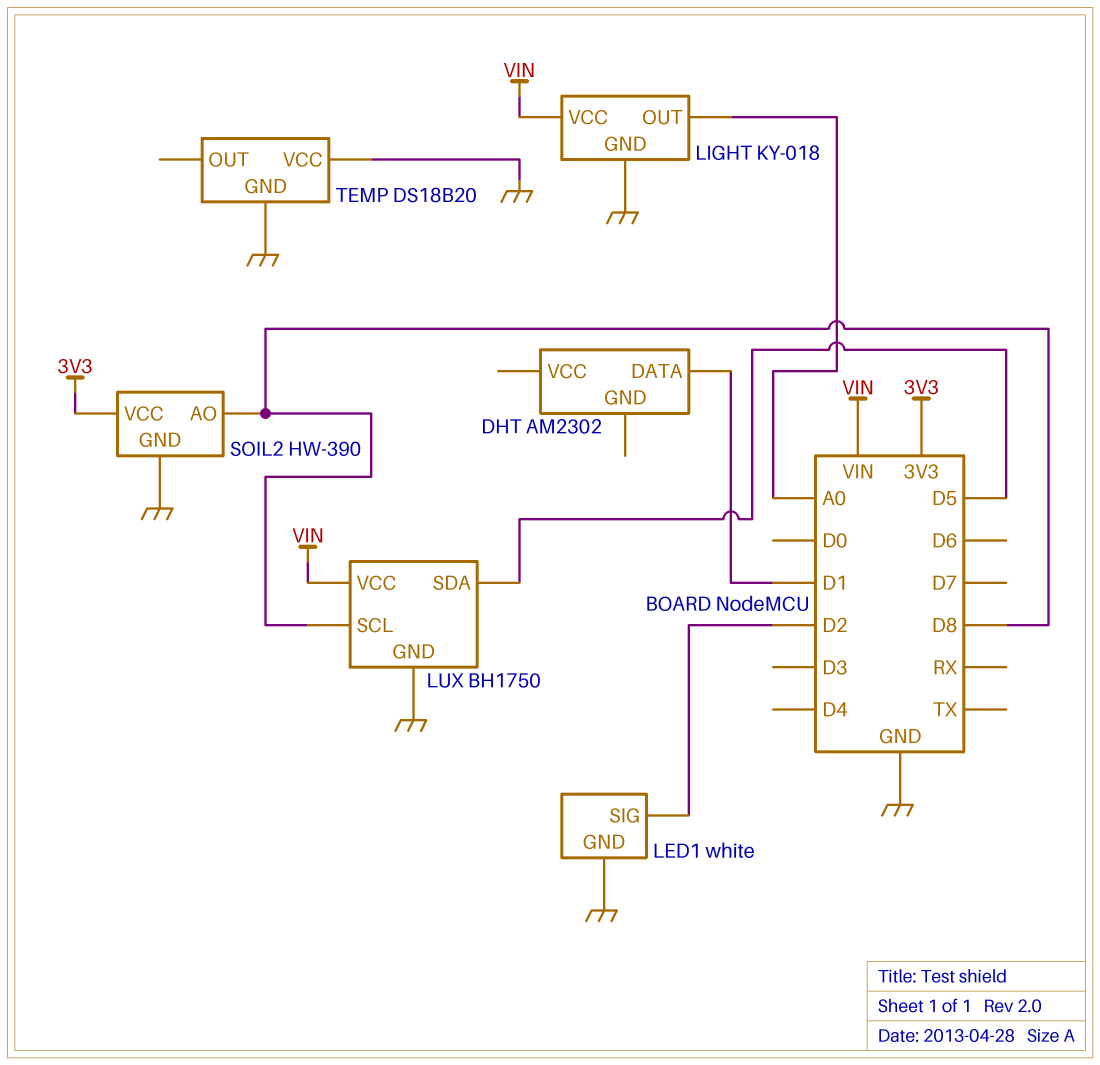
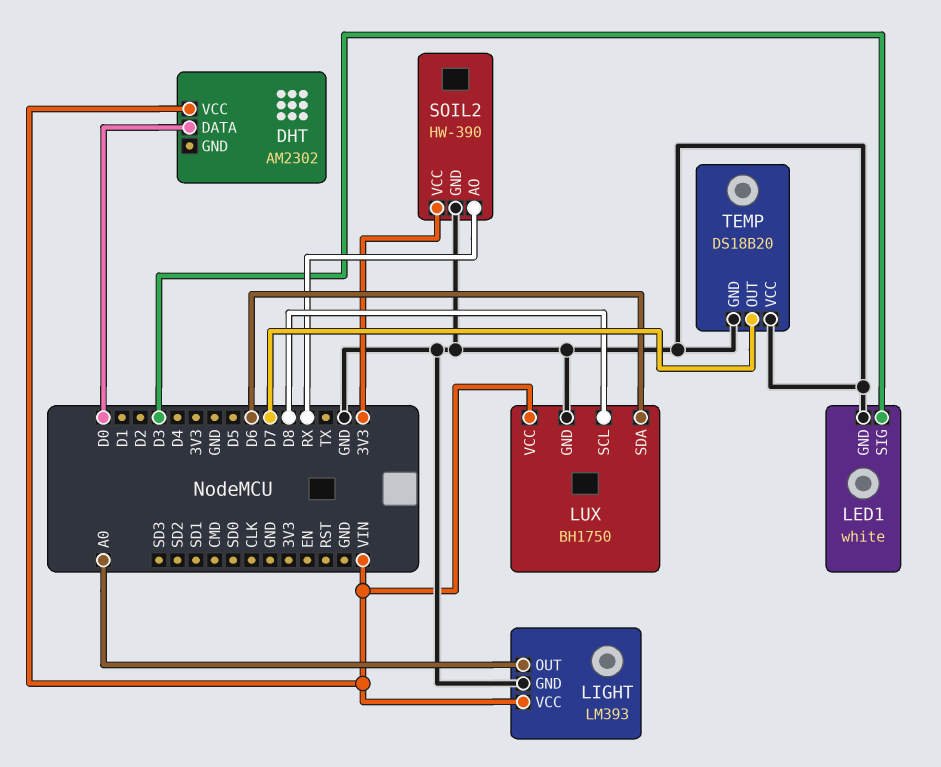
DHT pin DATA: D1 -> D0
DHT pin VCC: none -> VIN
LED1 pin SIG: D2 -> D3
LIGHT: KY-018 -> LM393
LUX pin SDA: D5 -> D6
SOIL2 pin AO: D8 -> RX
TEMP pin OUT: none -> D7

